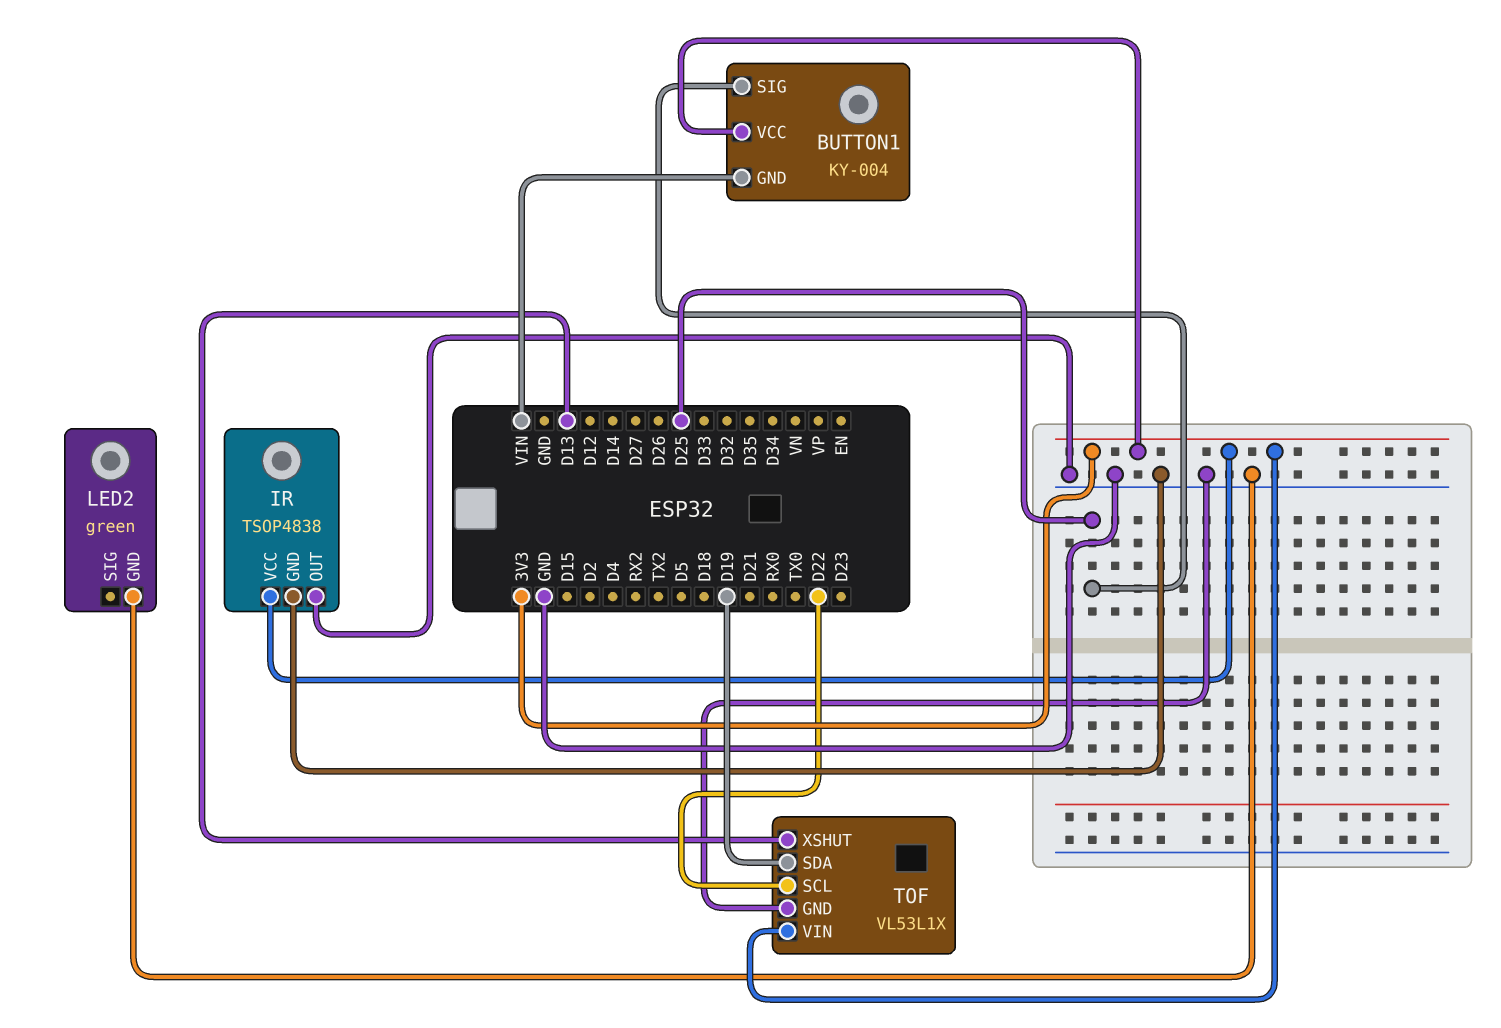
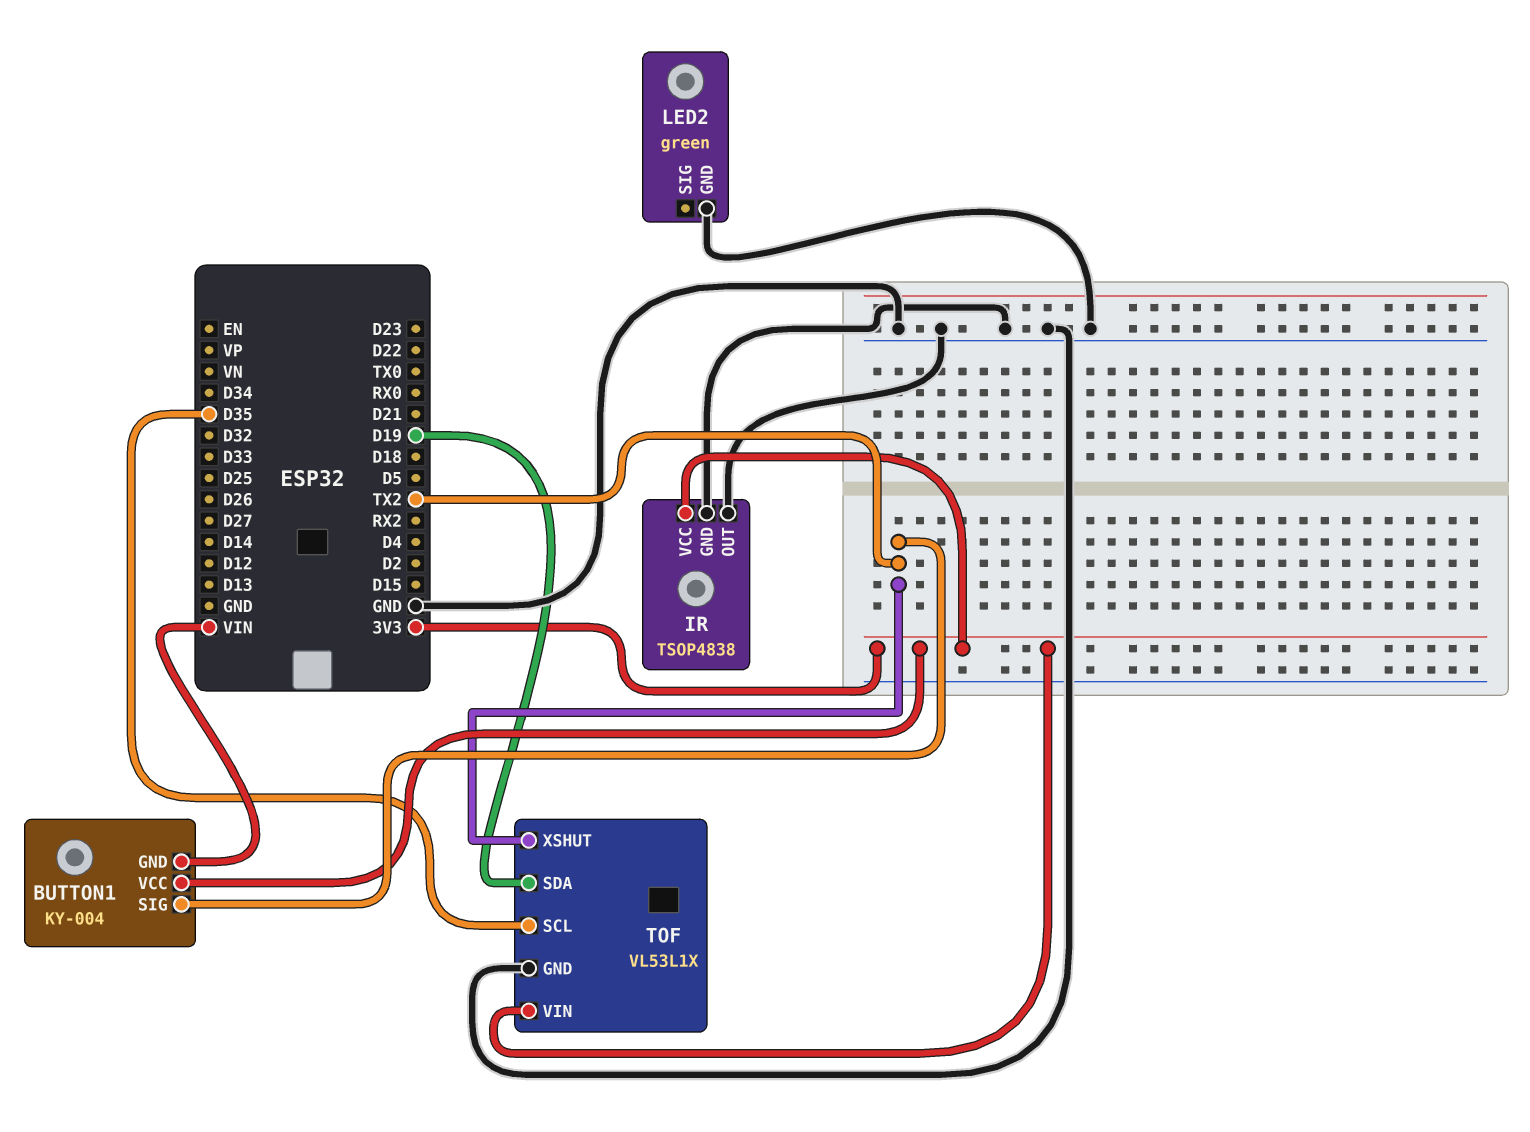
BUTTON1 pin SIG: D25 -> TX2
TOF pin SCL: D22 -> D35
TOF pin XSHUT: D13 -> TX2

